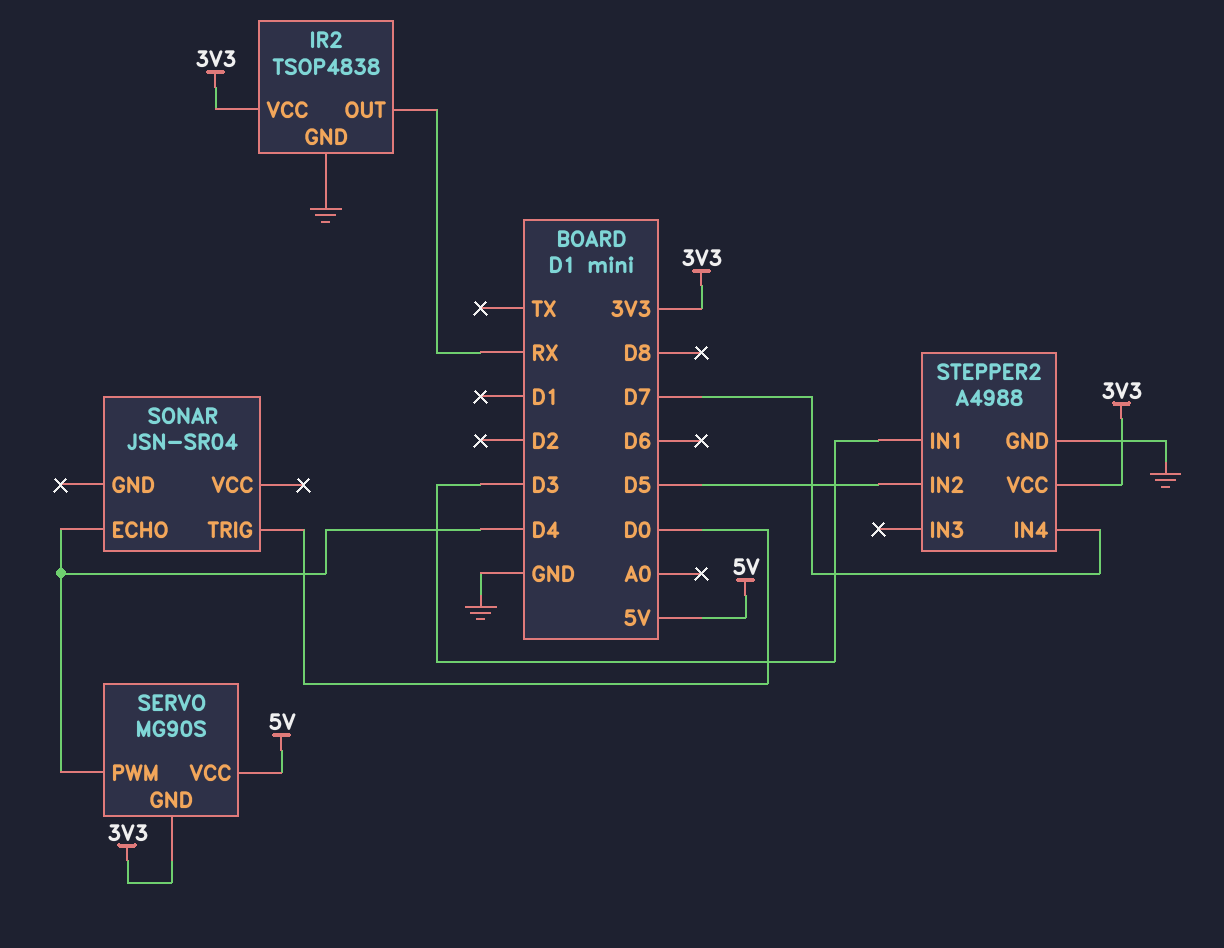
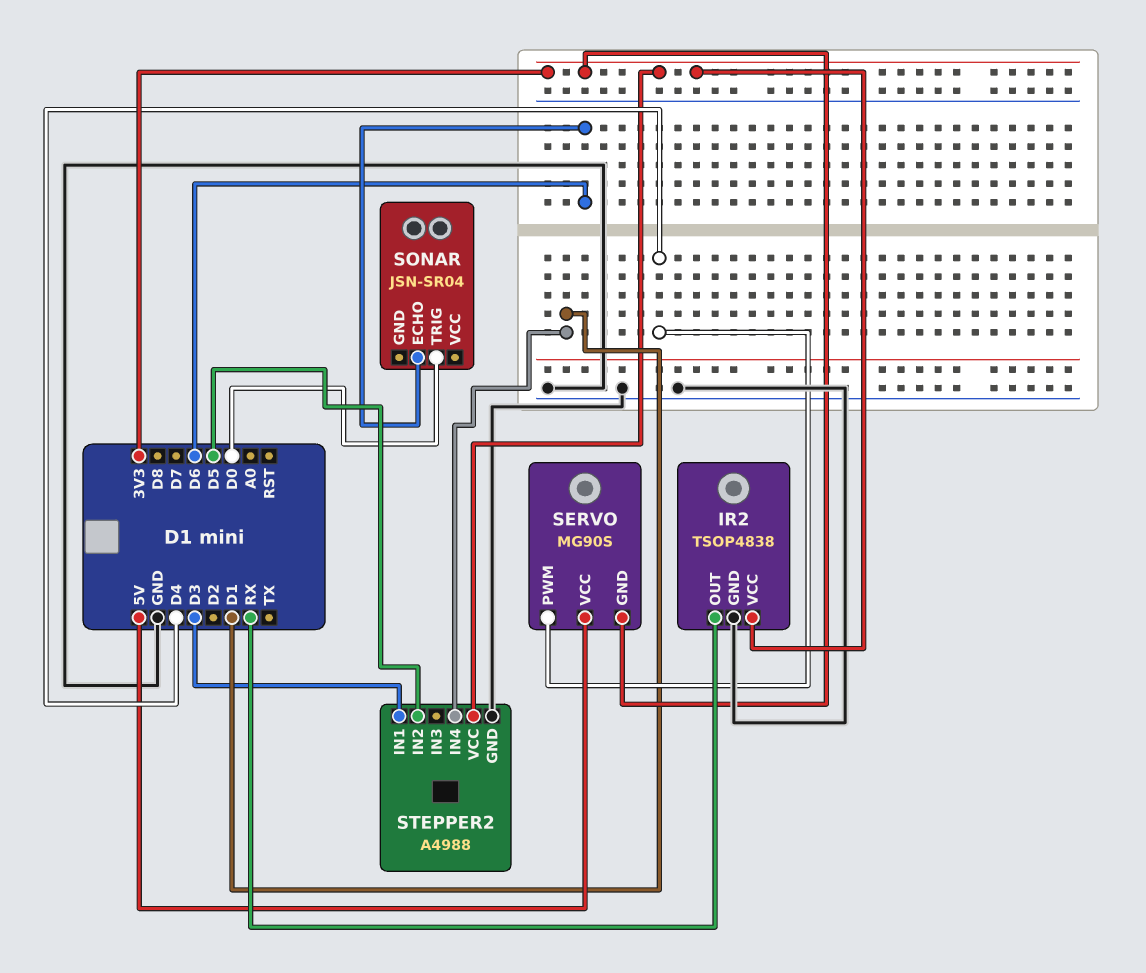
SONAR pin ECHO: D4 -> D6
STEPPER2 pin IN4: D7 -> D1

